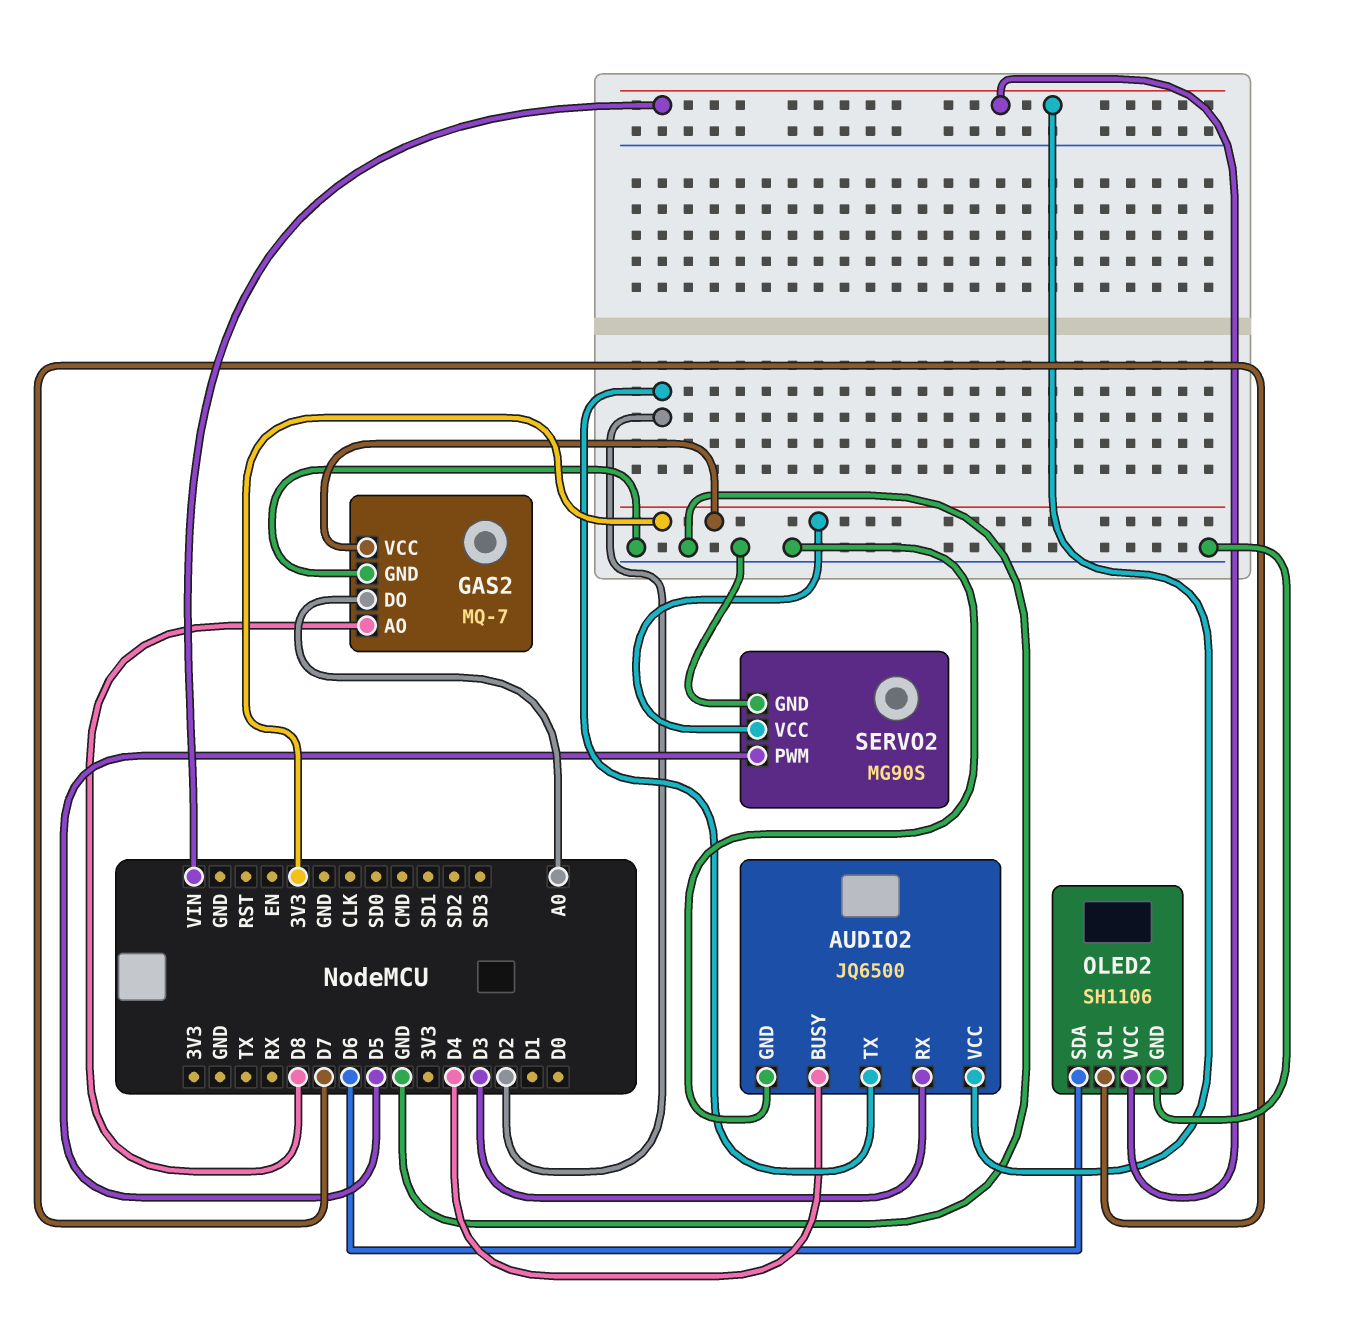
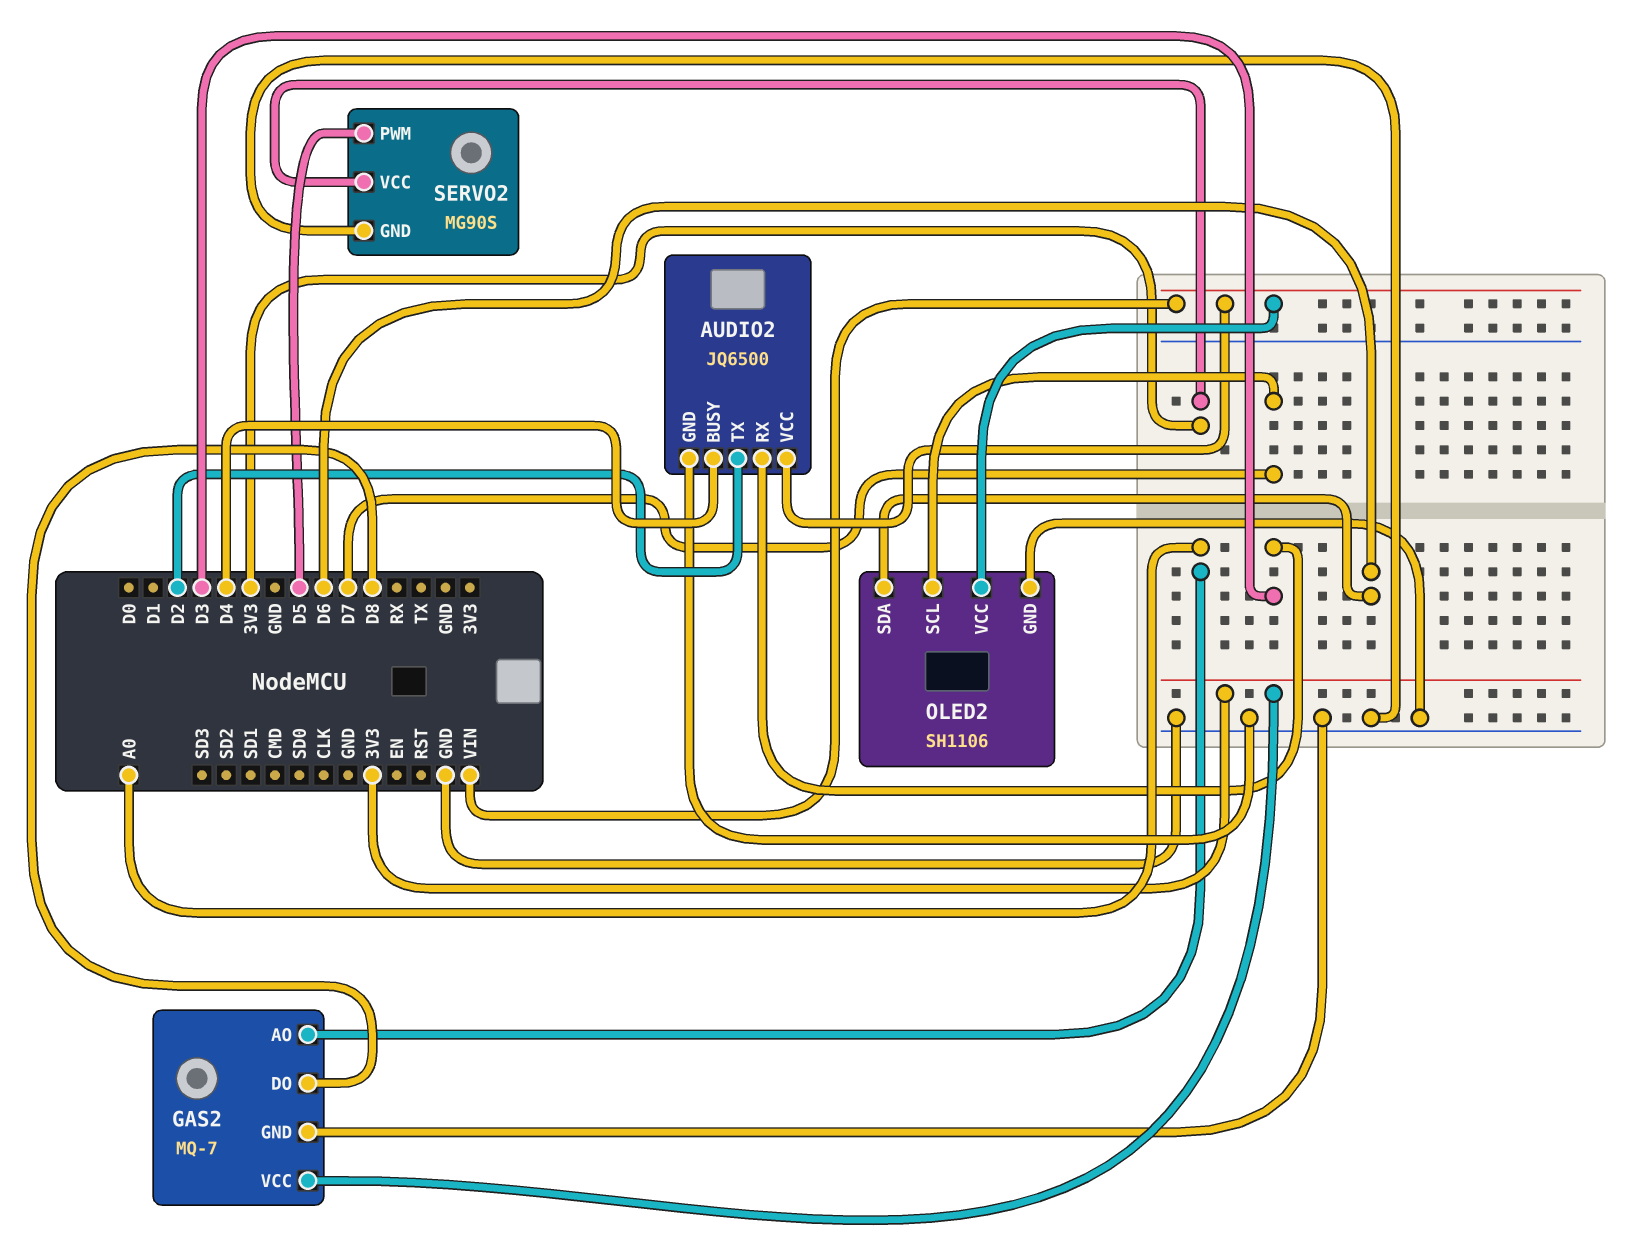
GAS2 pin AO: D8 -> A0
GAS2 pin DO: A0 -> D8

